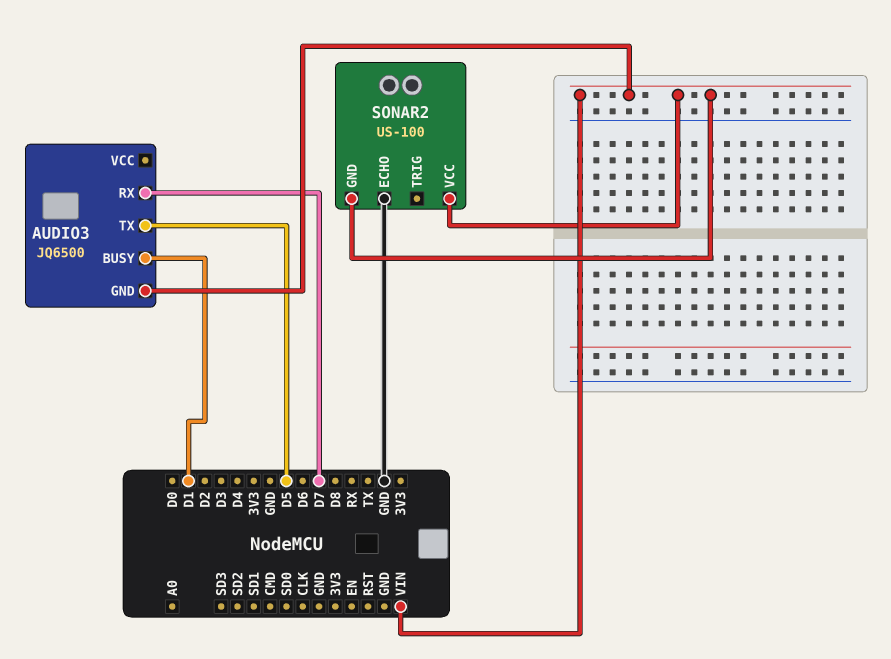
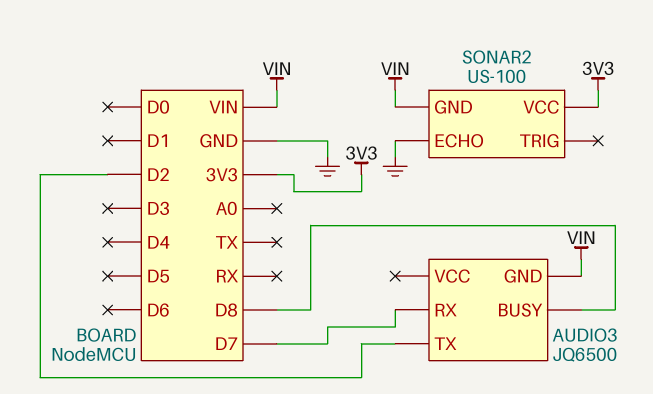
AUDIO3 pin BUSY: D1 -> D8
AUDIO3 pin TX: D5 -> D2
SONAR2 pin VCC: VIN -> 3V3

